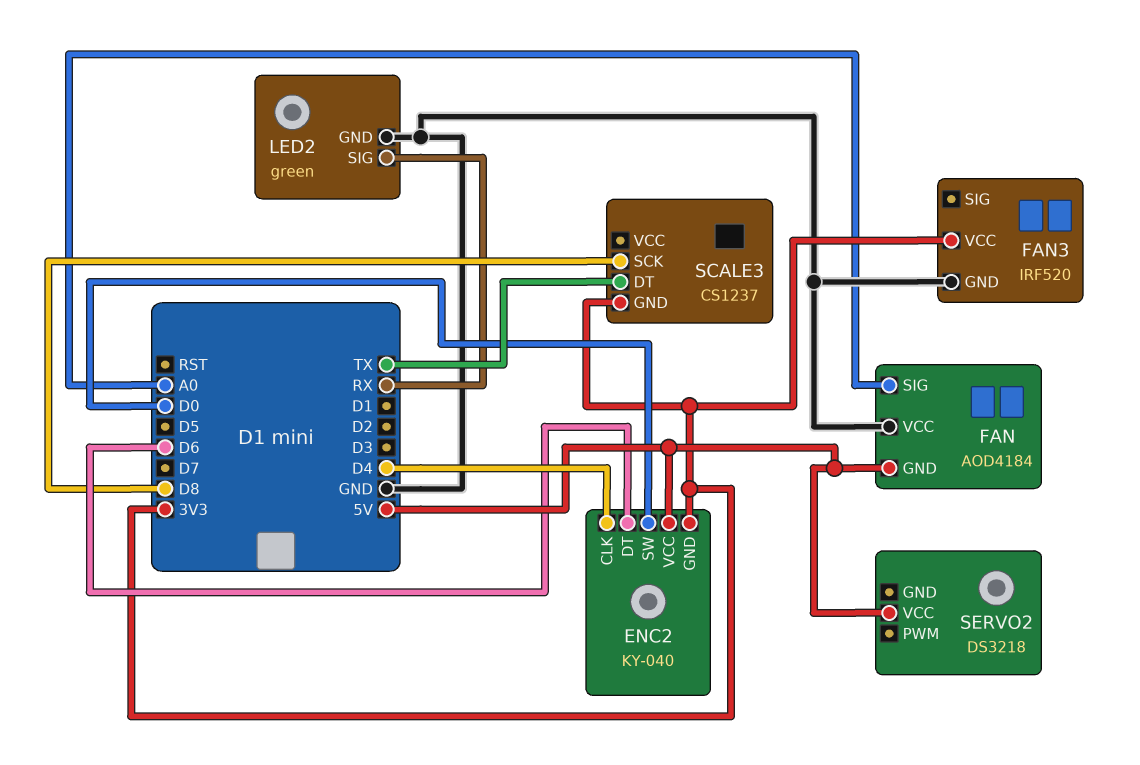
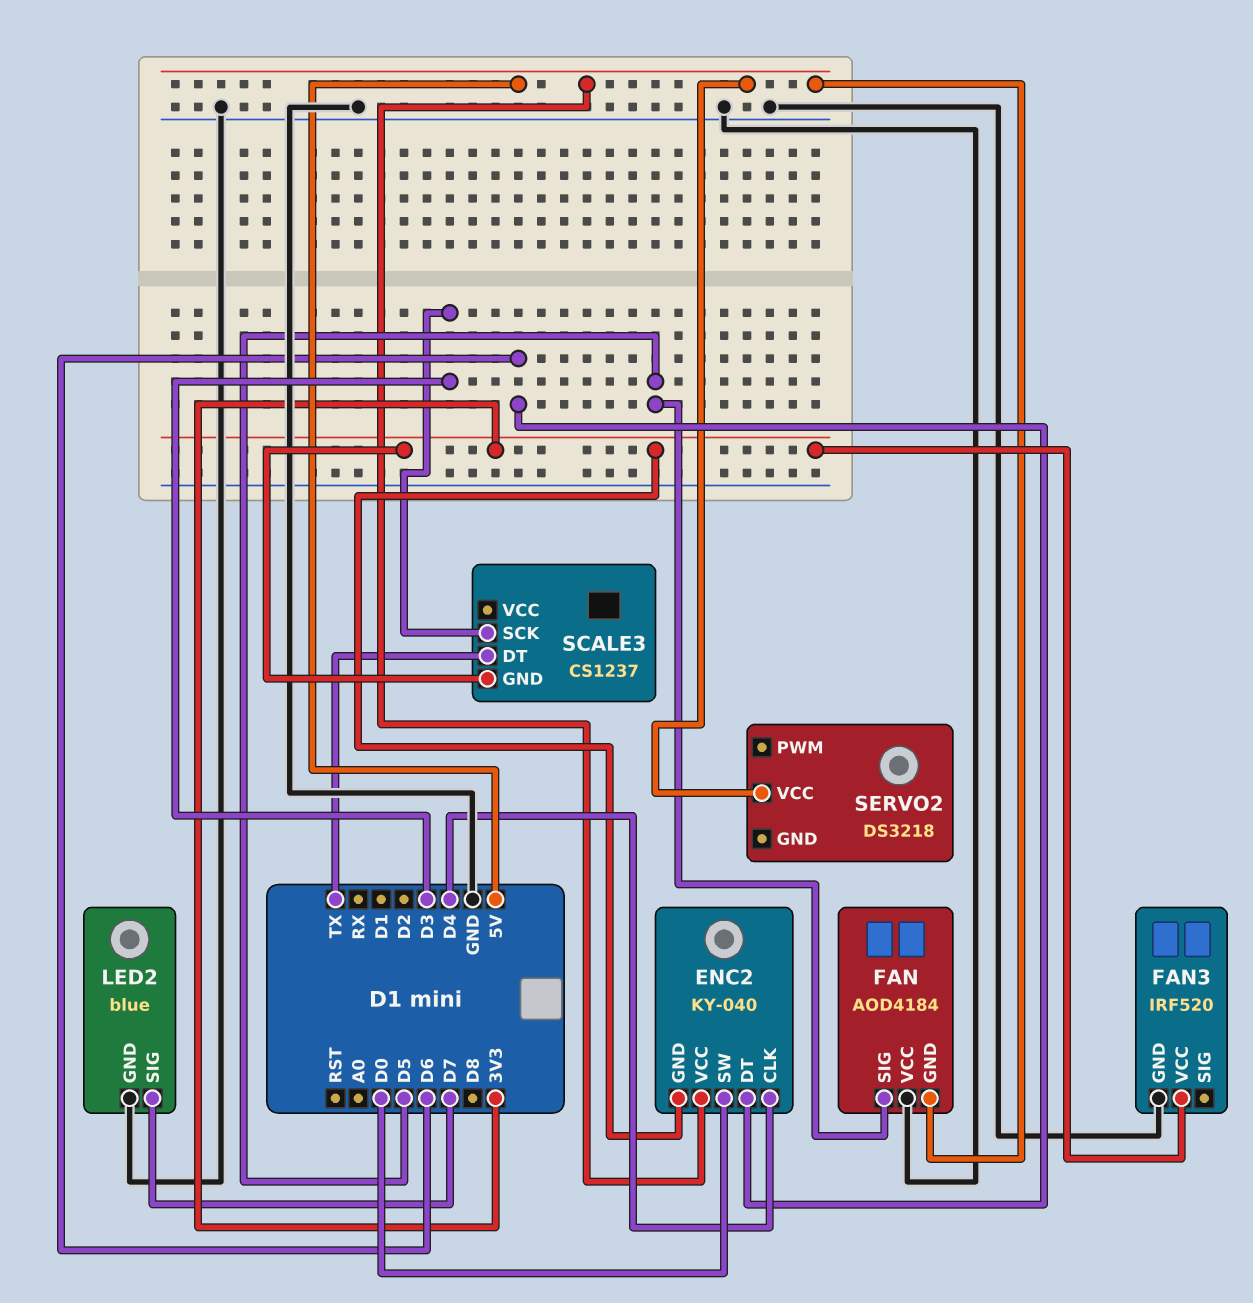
FAN pin SIG: A0 -> D5
LED2: green -> blue
LED2 pin SIG: RX -> D7
SCALE3 pin SCK: D8 -> D3

